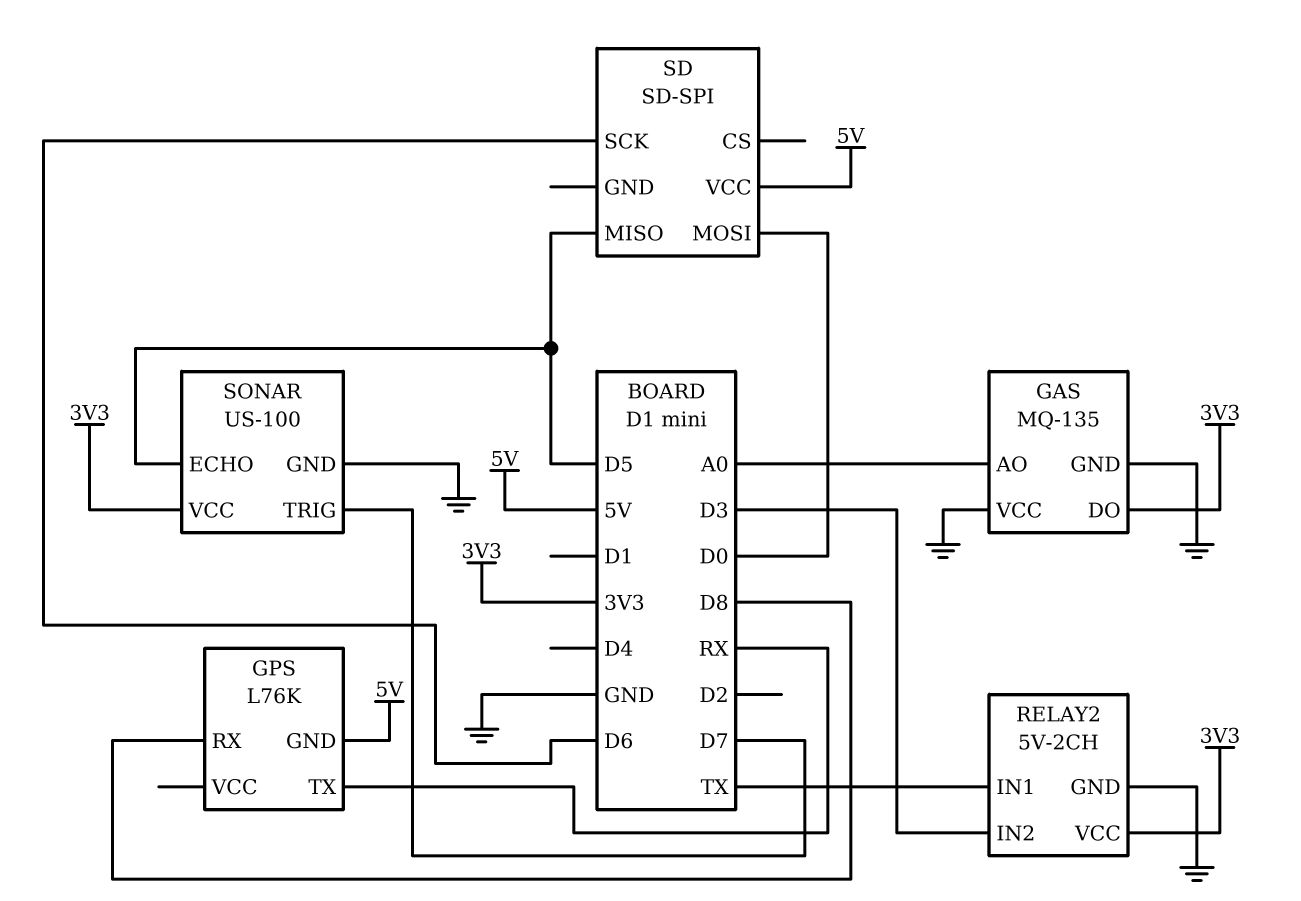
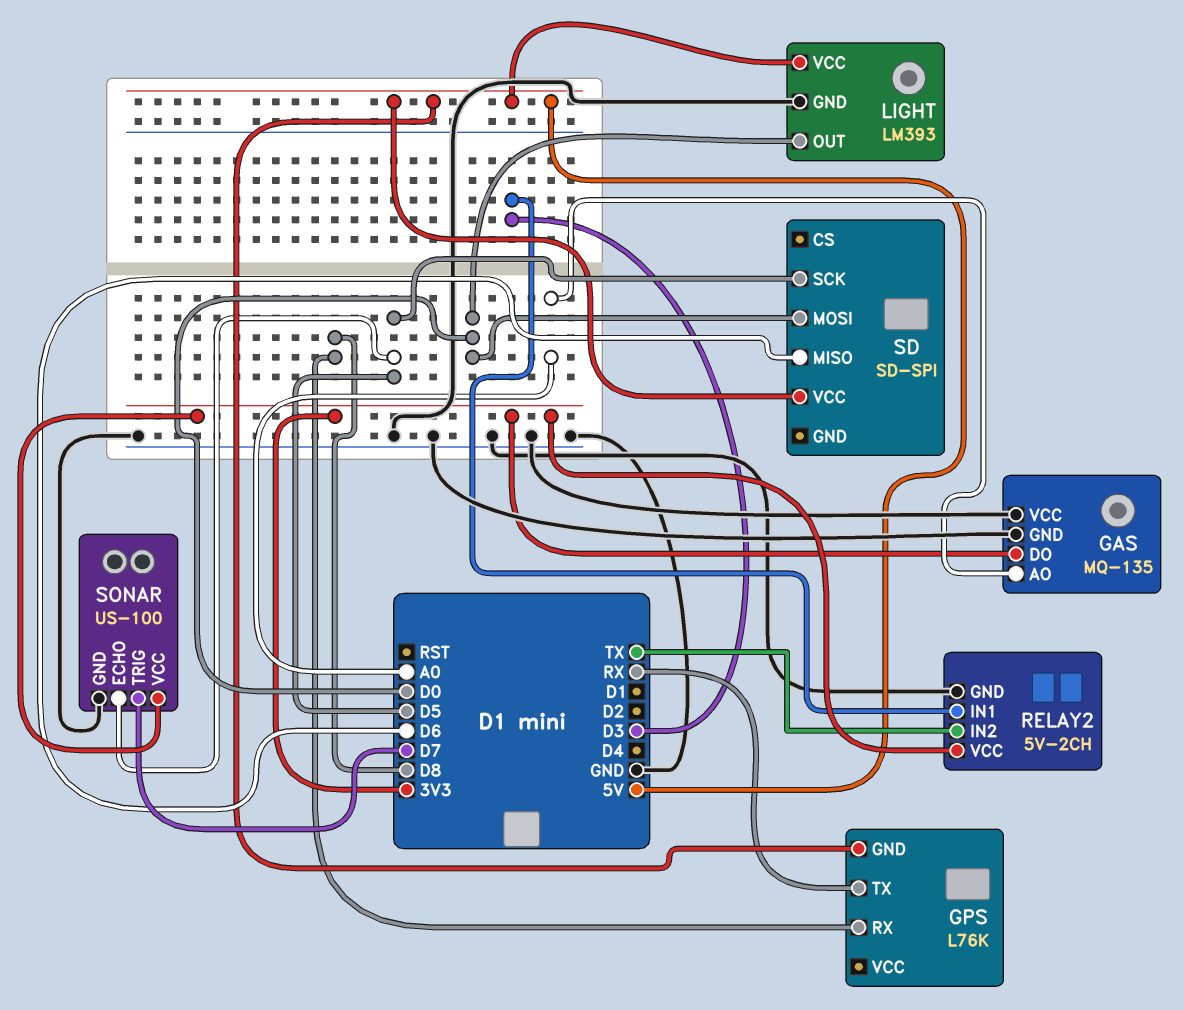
LIGHT: none -> LM393
LIGHT pin GND: none -> GND
LIGHT pin OUT: none -> D0
LIGHT pin VCC: none -> 5V
RELAY2 pin IN1: TX -> D3
RELAY2 pin IN2: D3 -> TX
SD pin MISO: D5 -> D6
SD pin SCK: D6 -> D5

